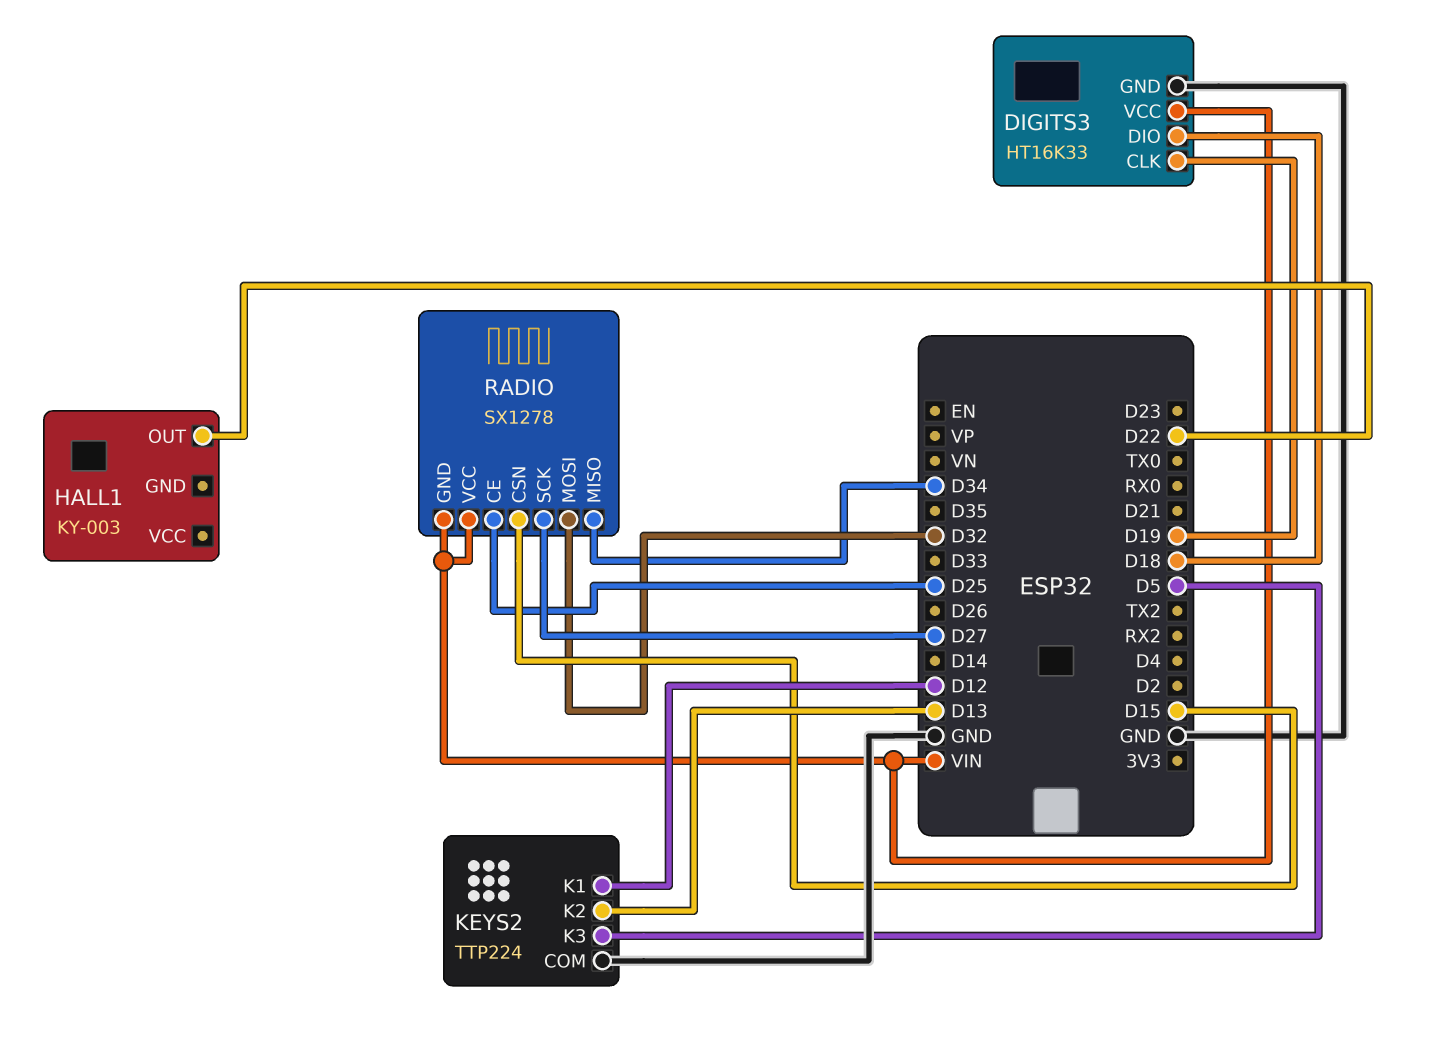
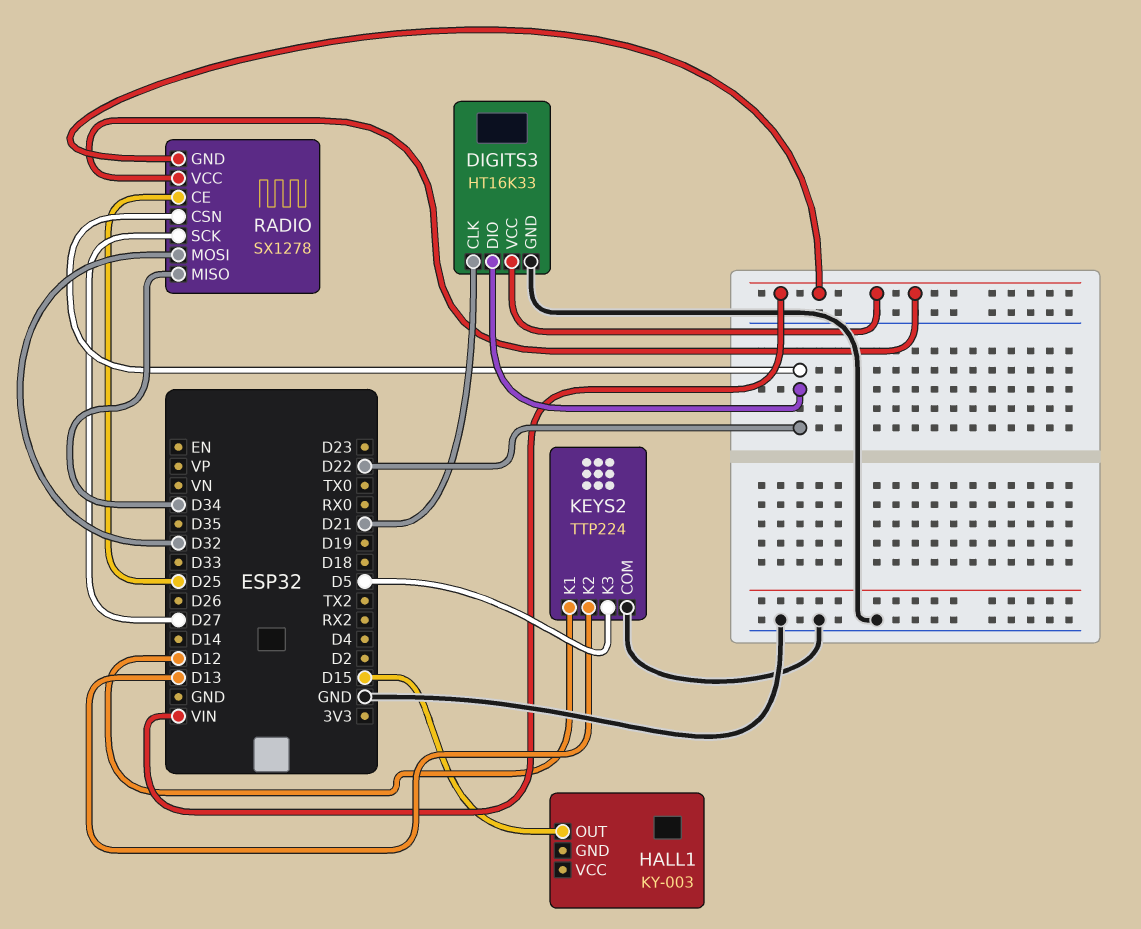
DIGITS3 pin CLK: D19 -> D21
DIGITS3 pin DIO: D18 -> D22
HALL1 pin OUT: D22 -> D15
RADIO pin CSN: D15 -> D22

